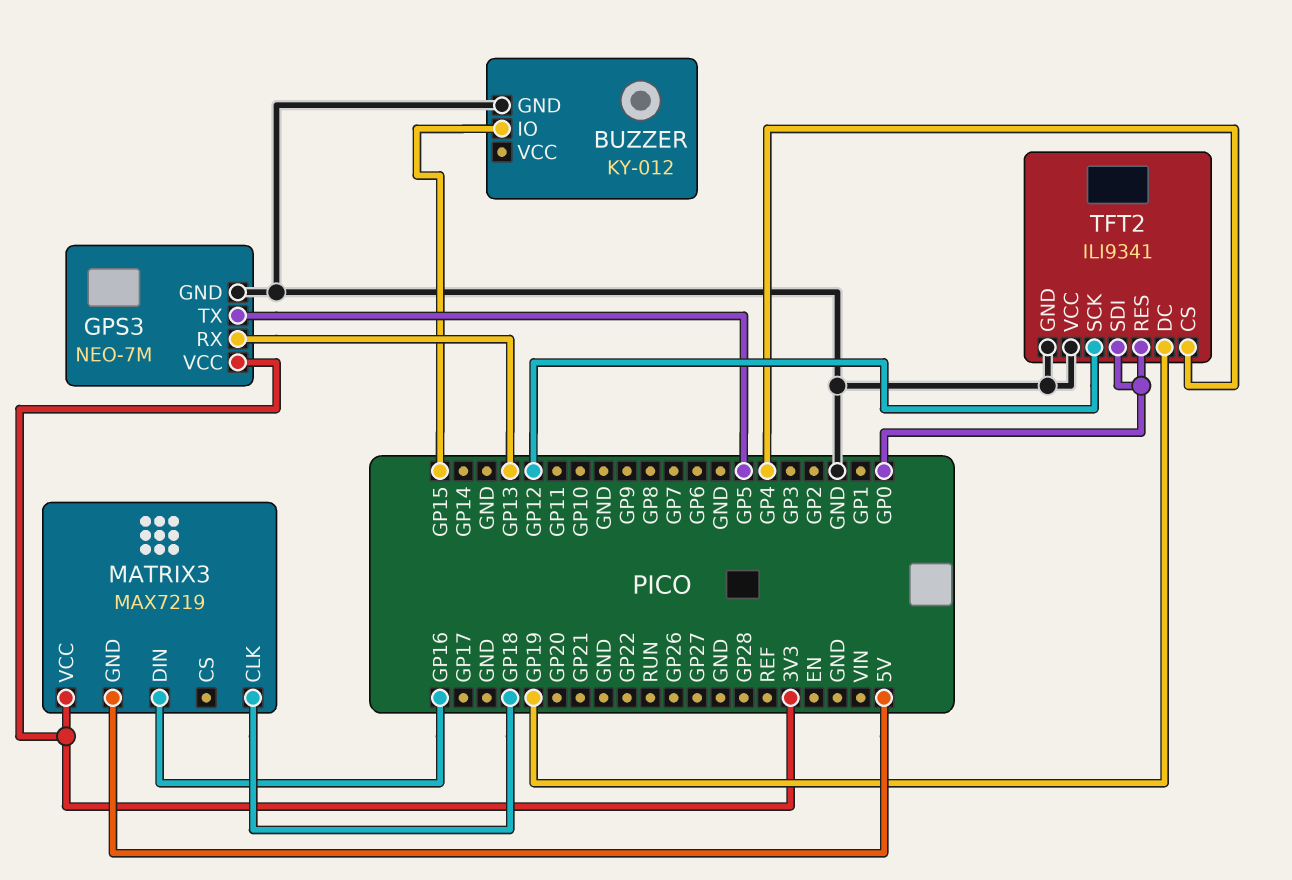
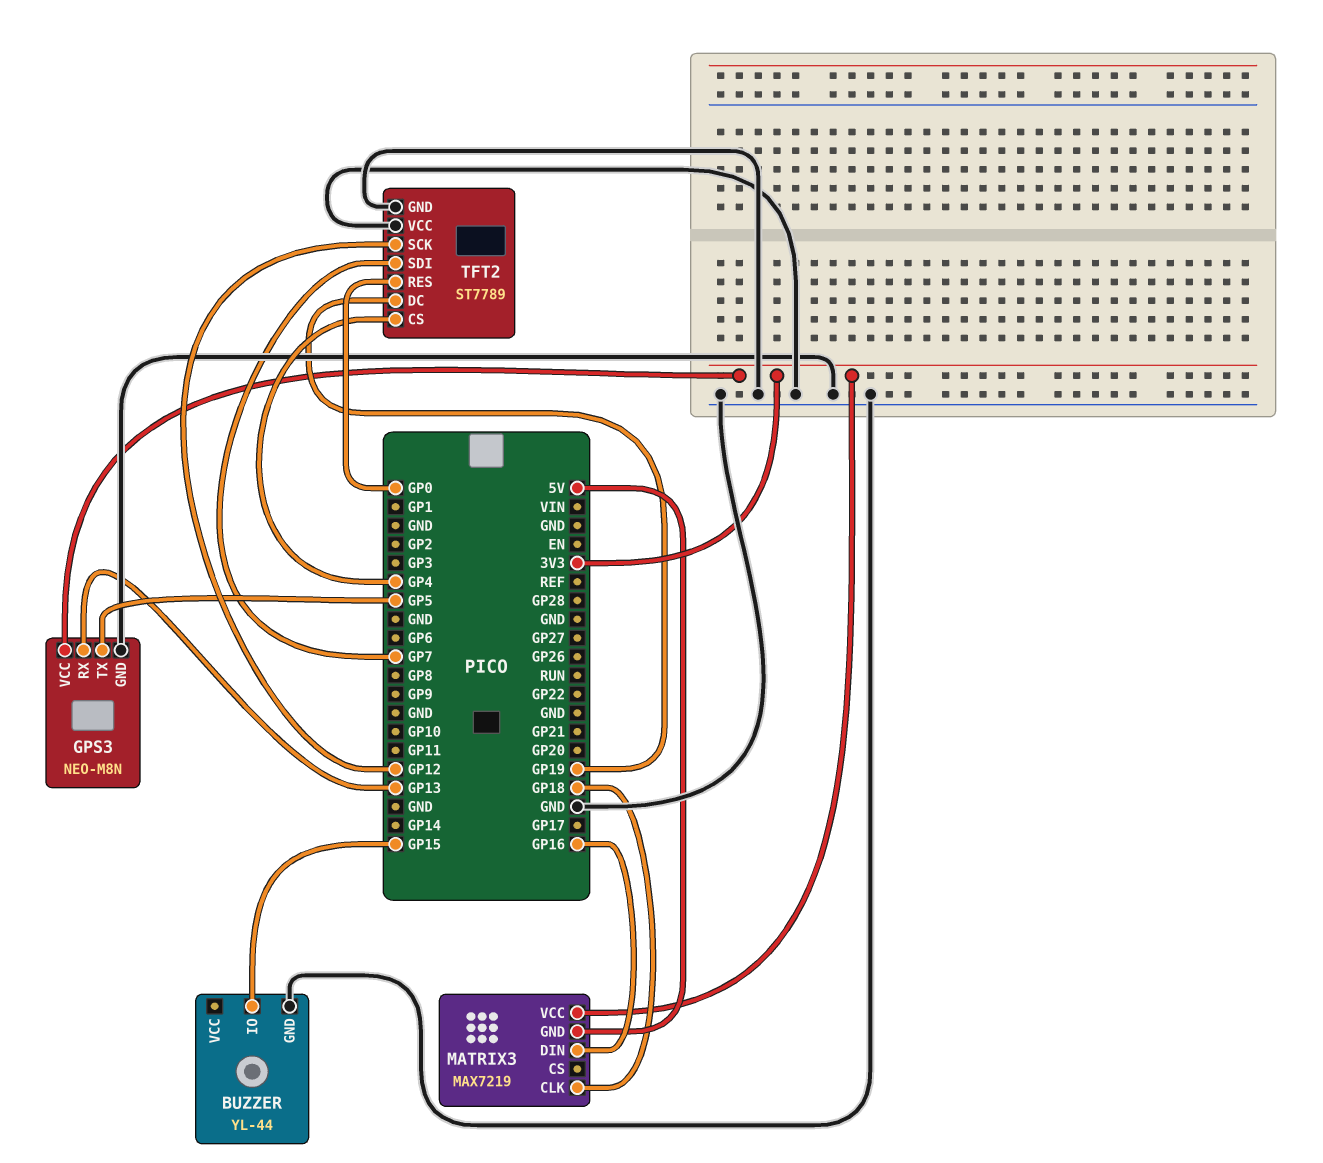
BUZZER: KY-012 -> YL-44
GPS3: NEO-7M -> NEO-M8N
TFT2: ILI9341 -> ST7789
TFT2 pin SDI: GP0 -> GP7

